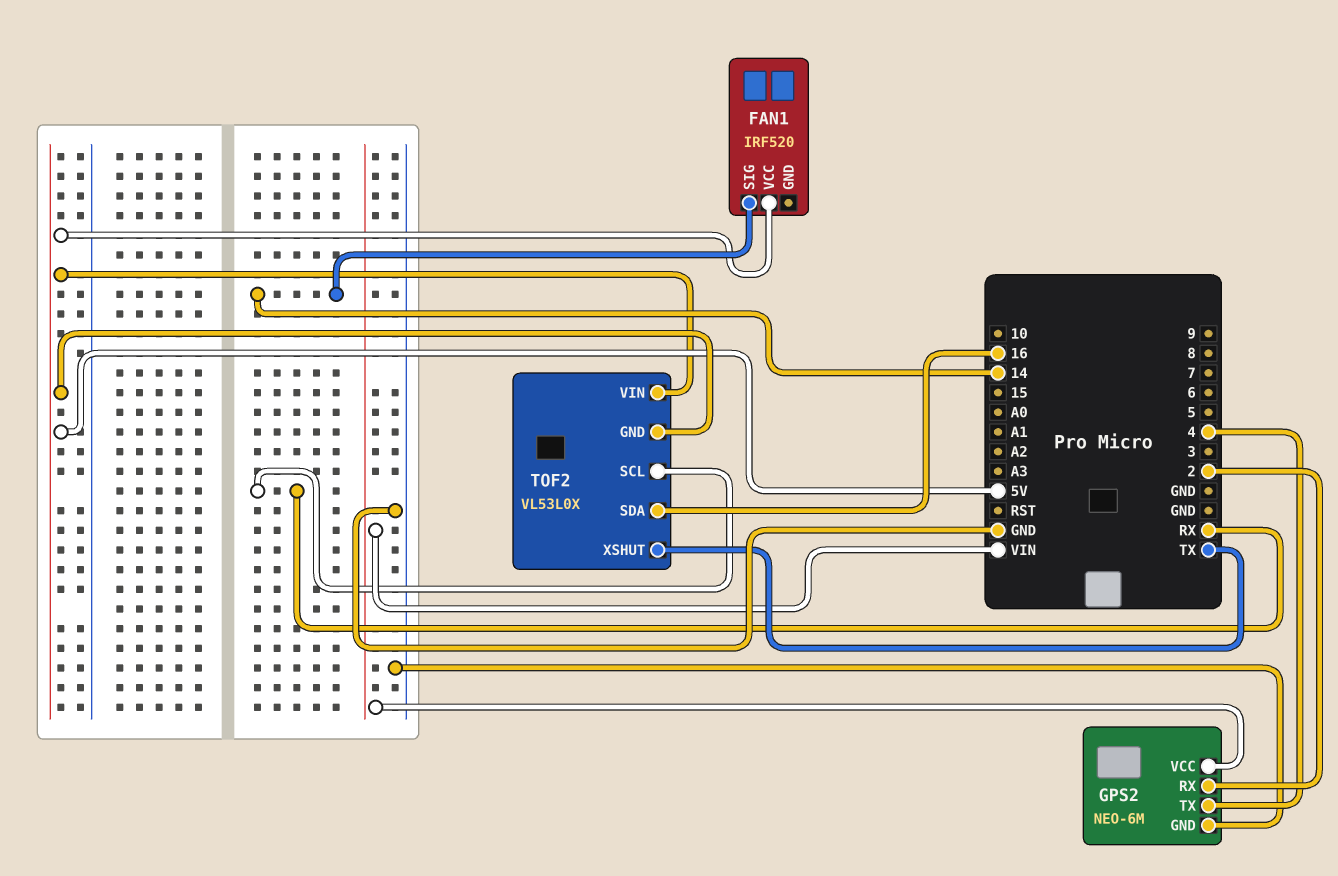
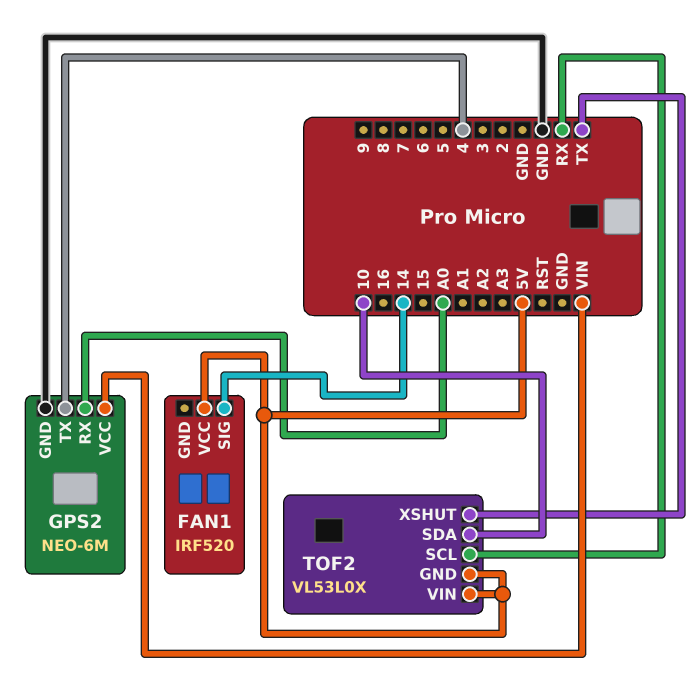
GPS2 pin RX: 2 -> A0
TOF2 pin SDA: 16 -> 10

